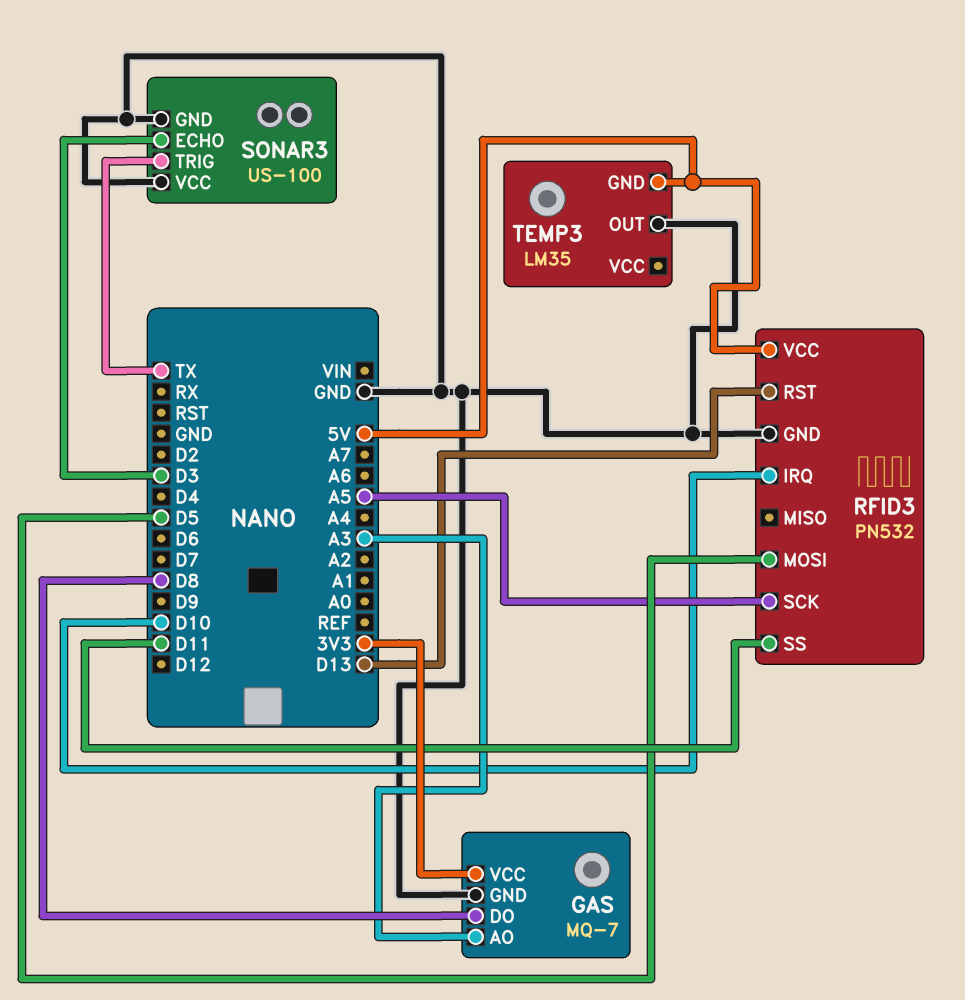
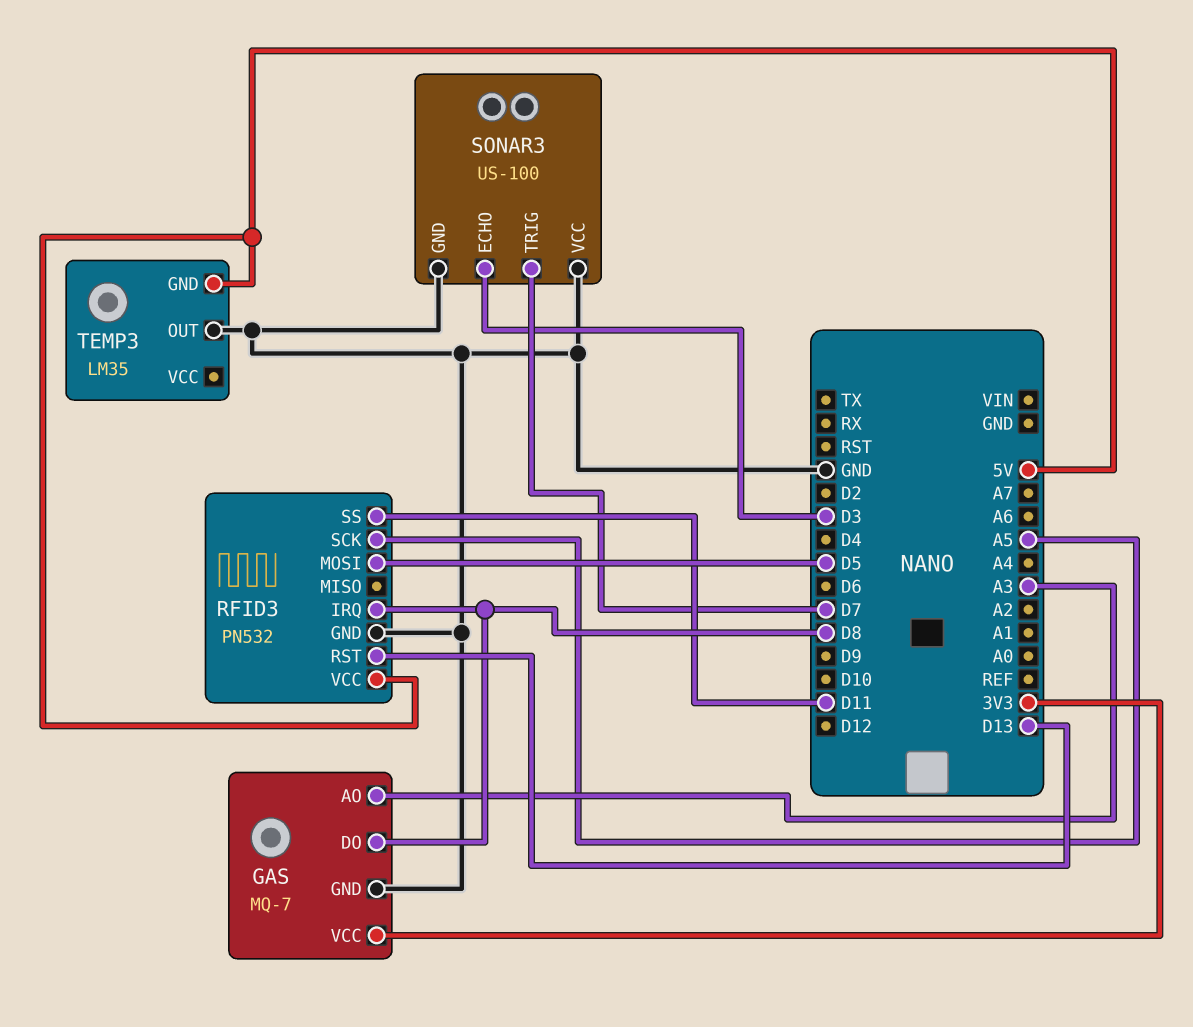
RFID3 pin IRQ: D10 -> D8
SONAR3 pin TRIG: TX -> D7

